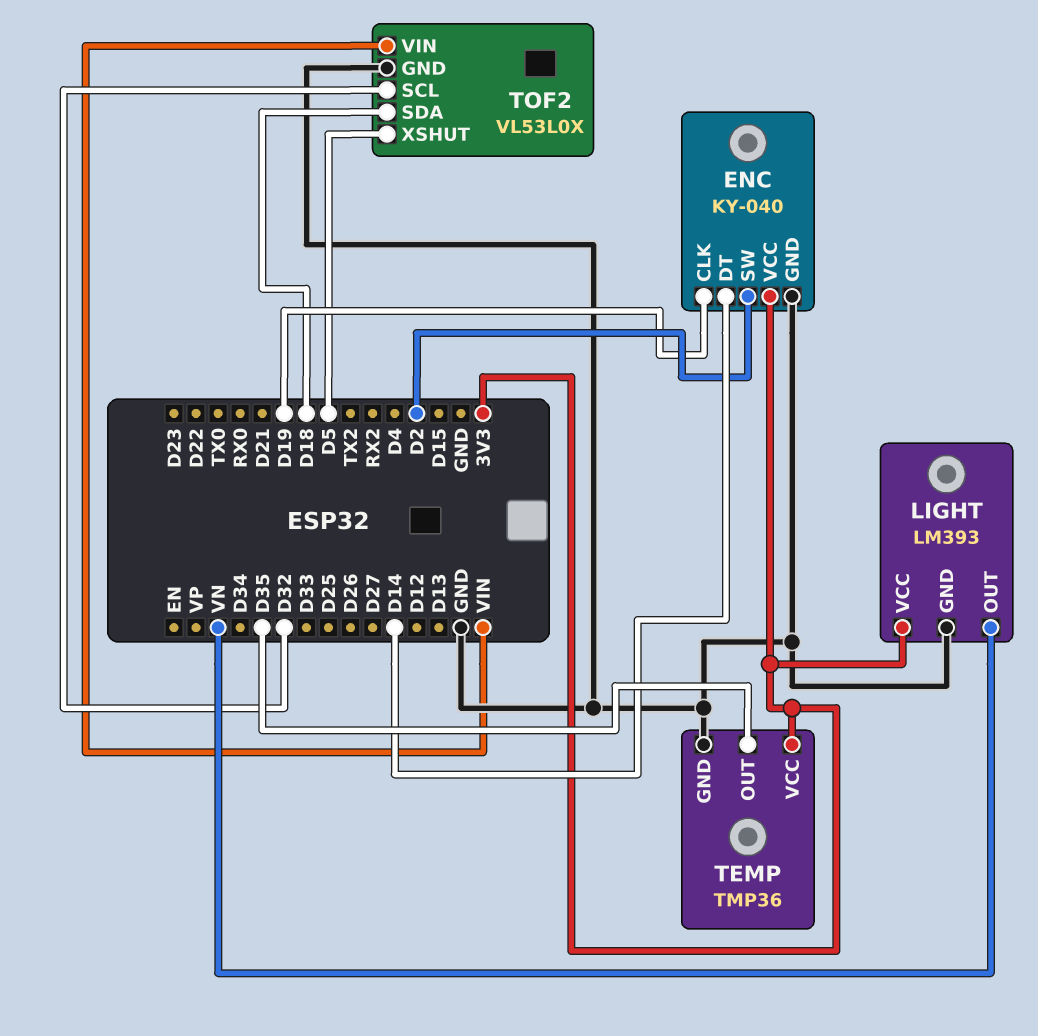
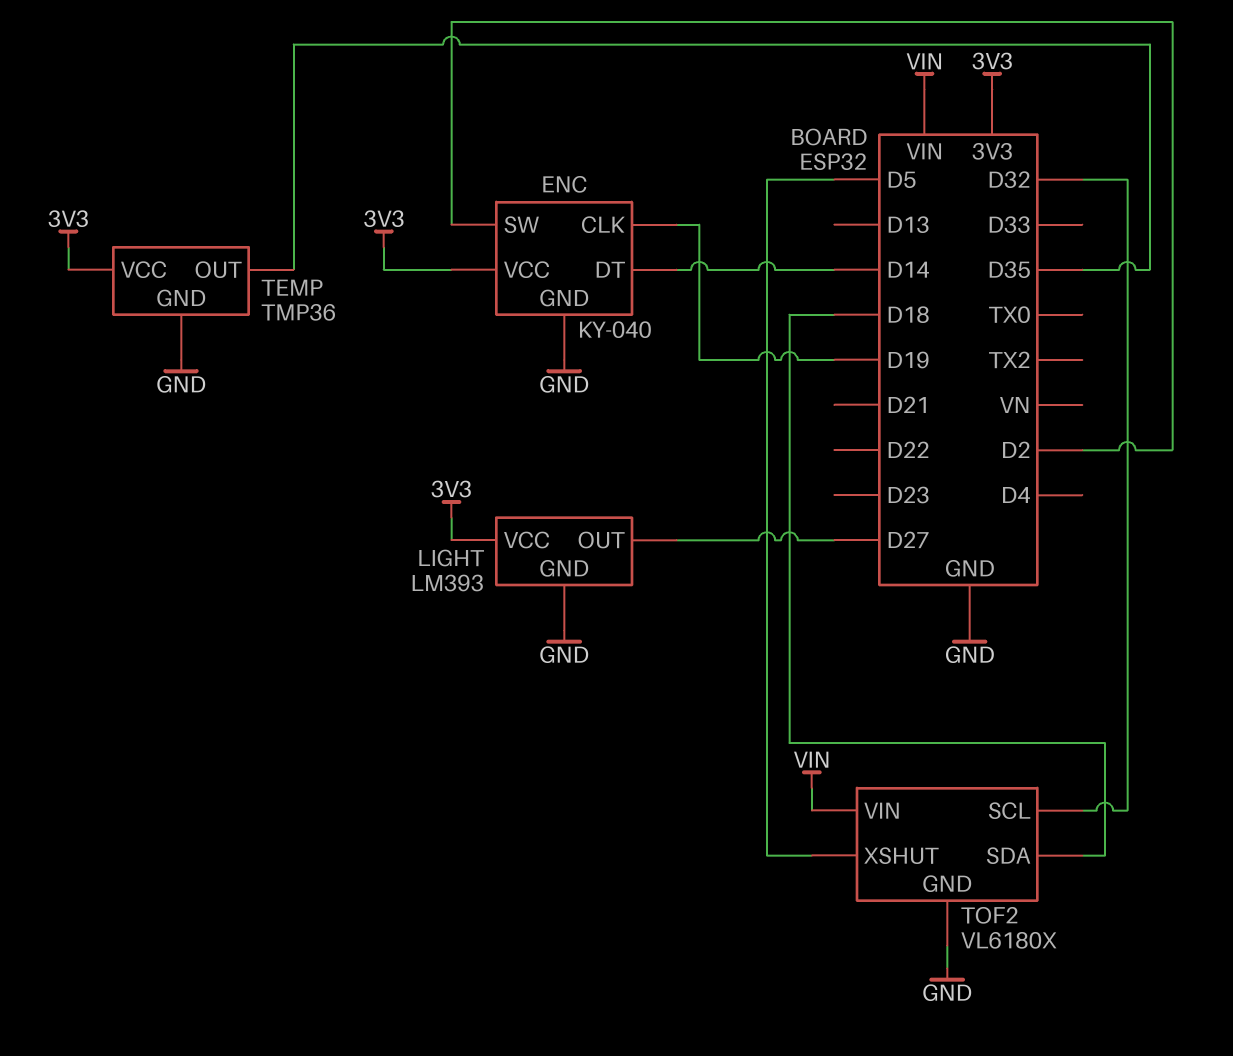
LIGHT pin OUT: VN -> D27
TOF2: VL53L0X -> VL6180X

